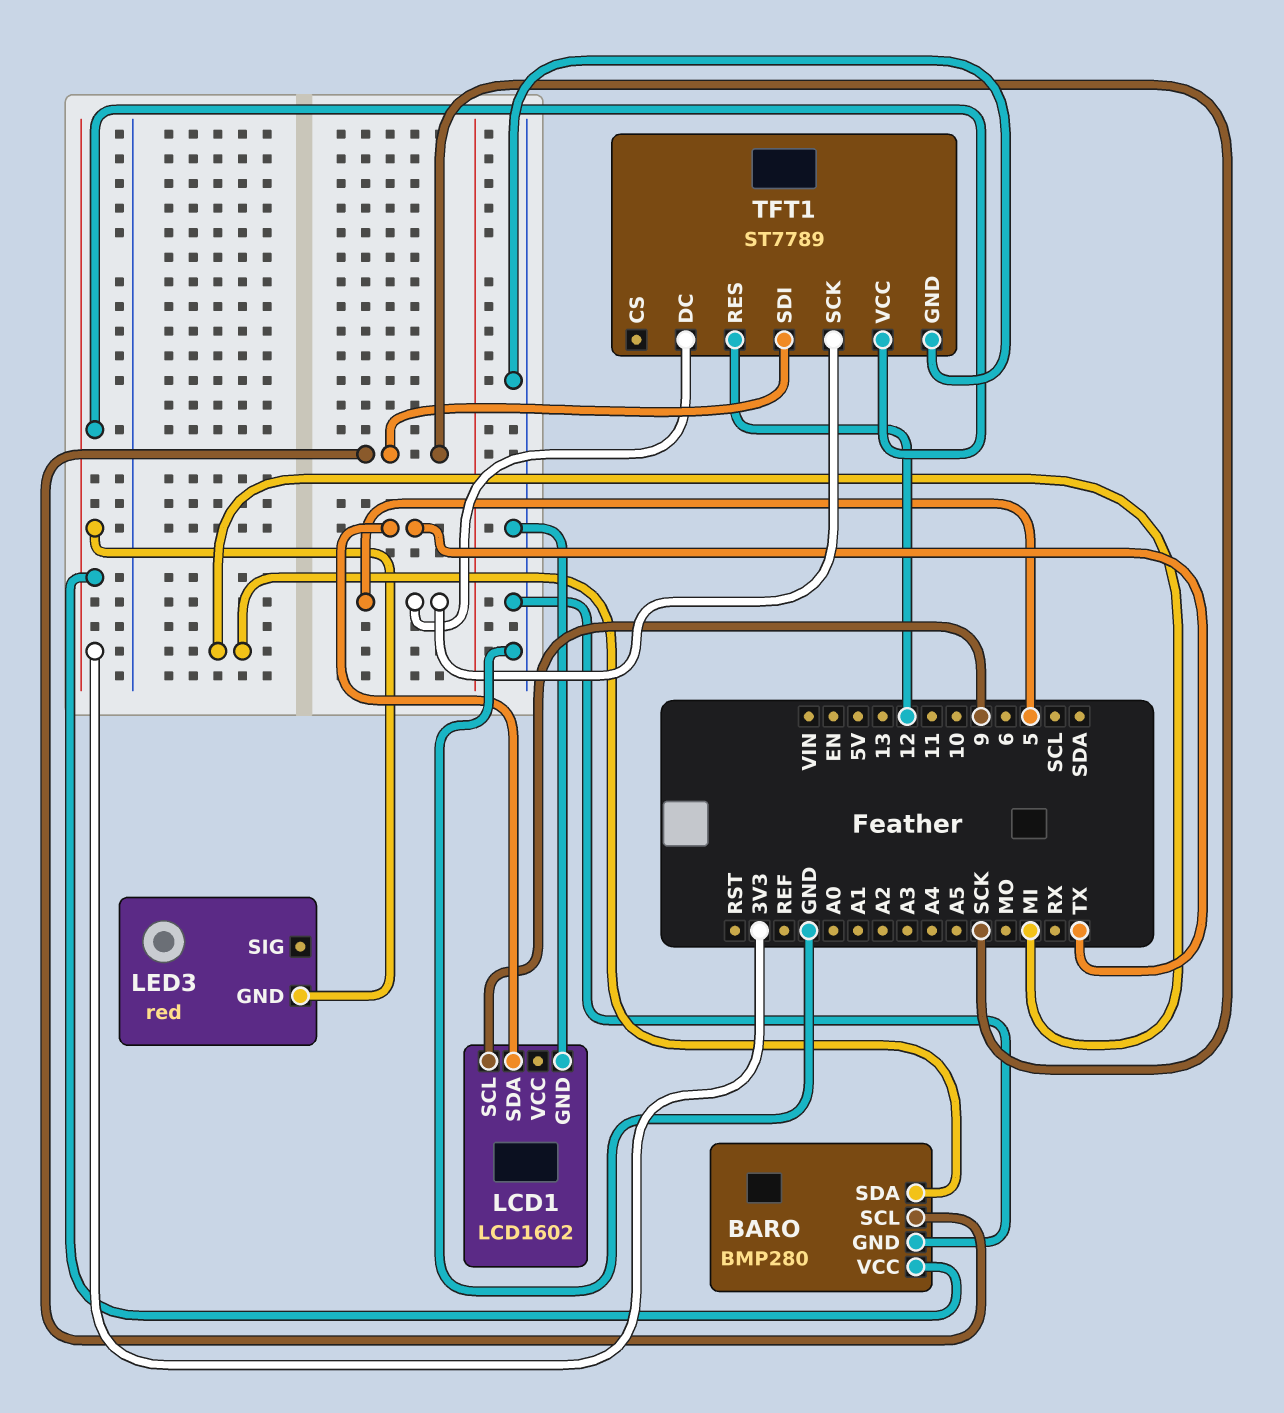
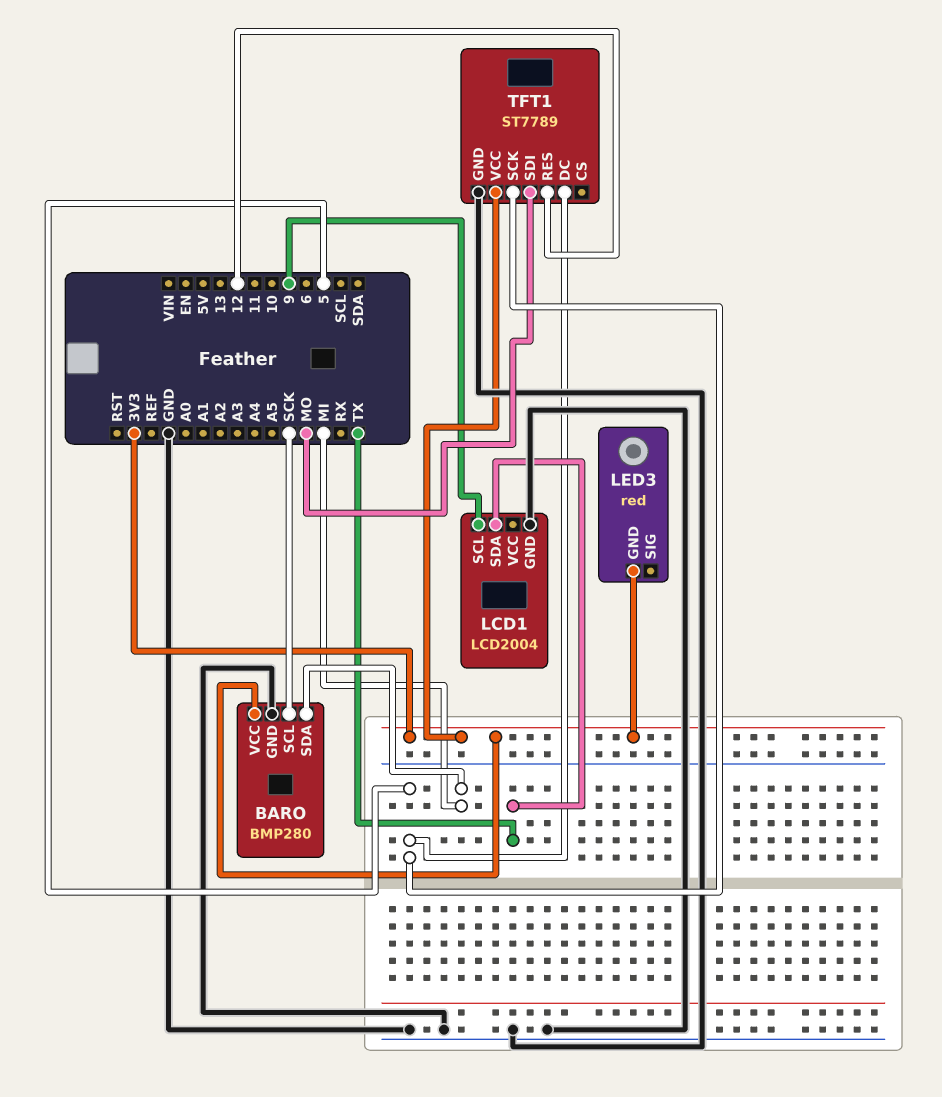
LCD1: LCD1602 -> LCD2004
TFT1 pin SDI: SCK -> MO

